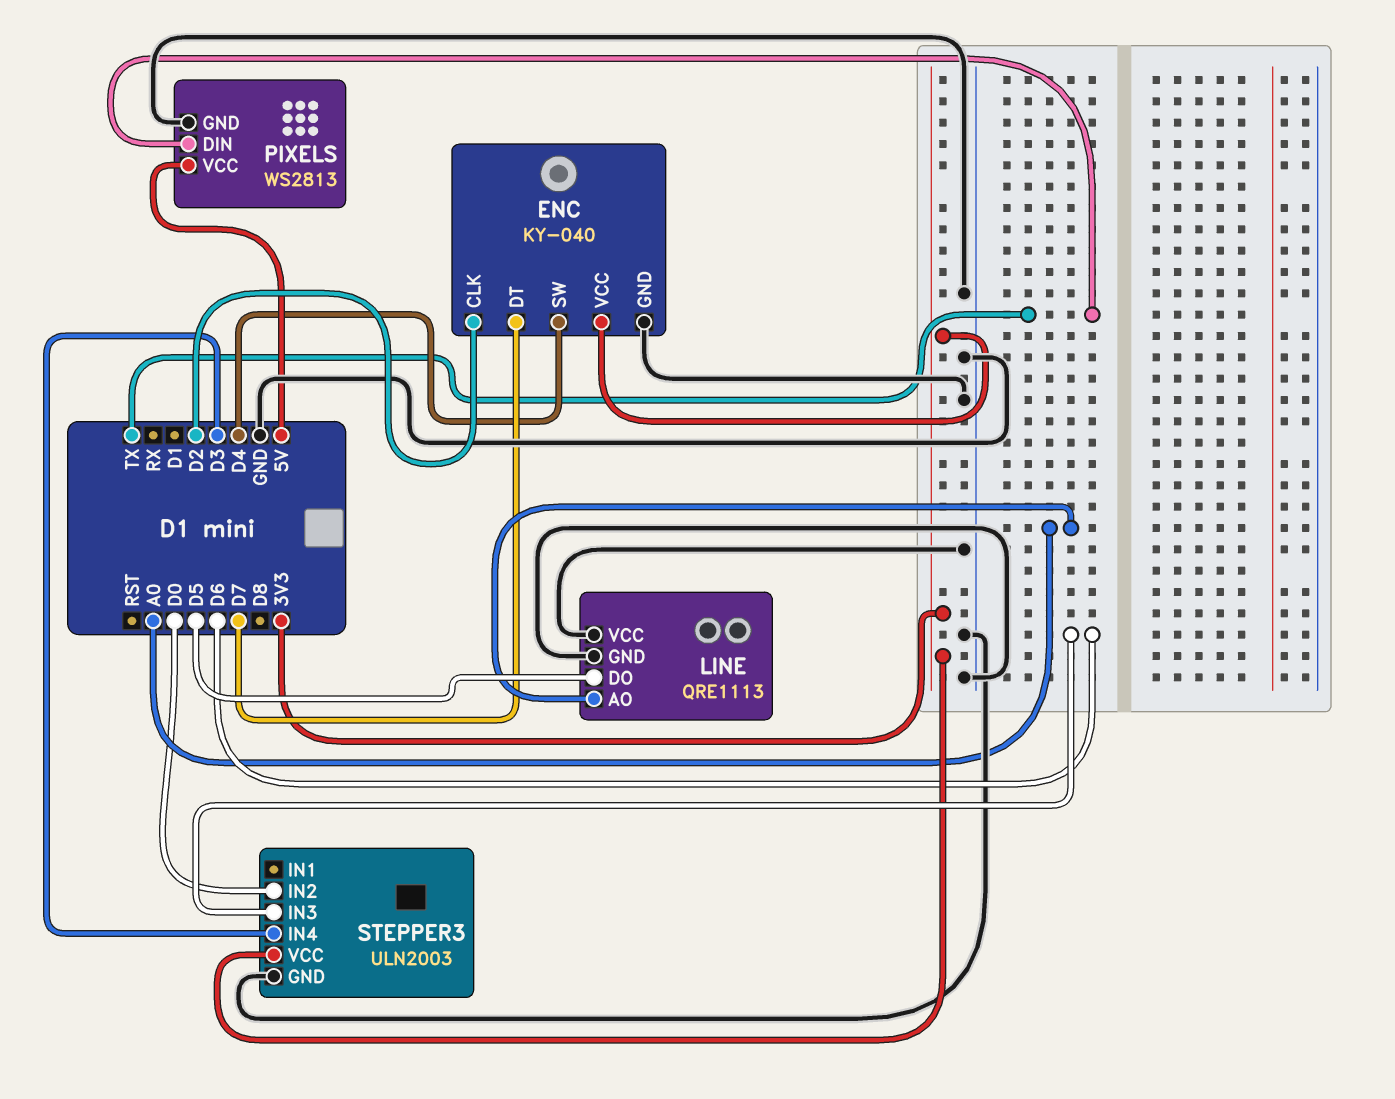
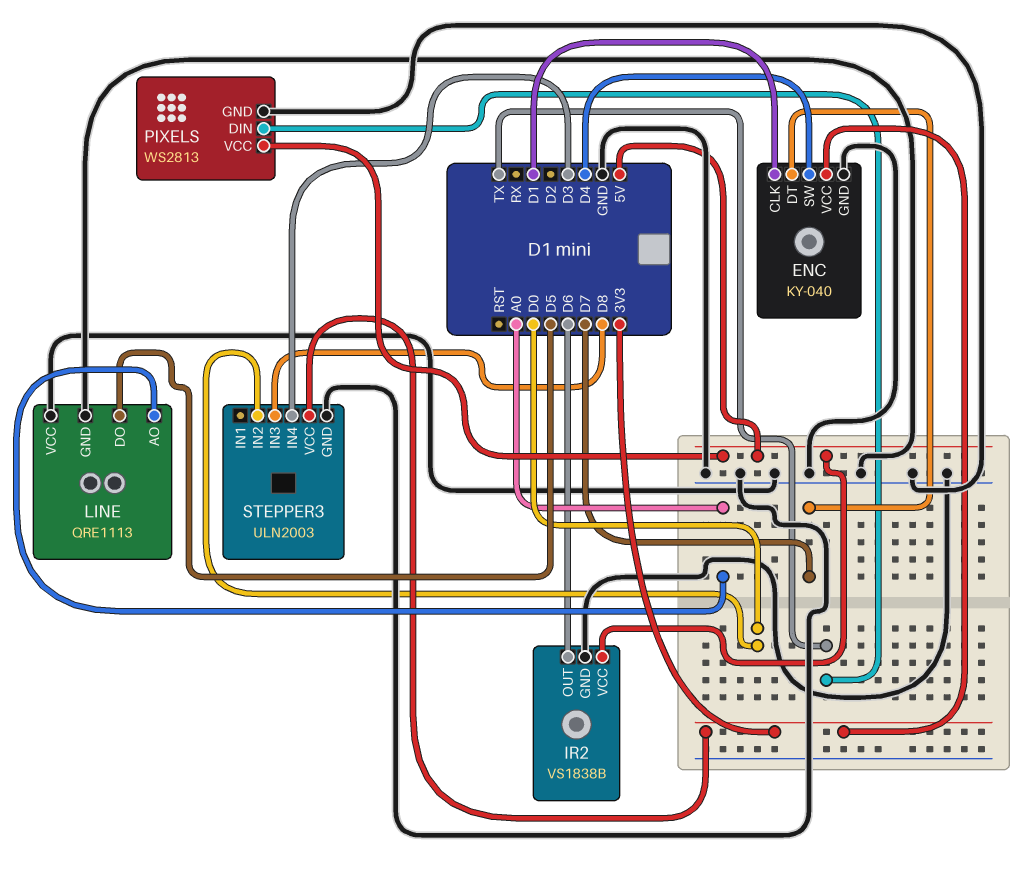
ENC pin CLK: D2 -> D1
IR2: none -> VS1838B
IR2 pin GND: none -> GND
IR2 pin OUT: none -> D6
IR2 pin VCC: none -> 5V
STEPPER3 pin IN3: D6 -> D8

